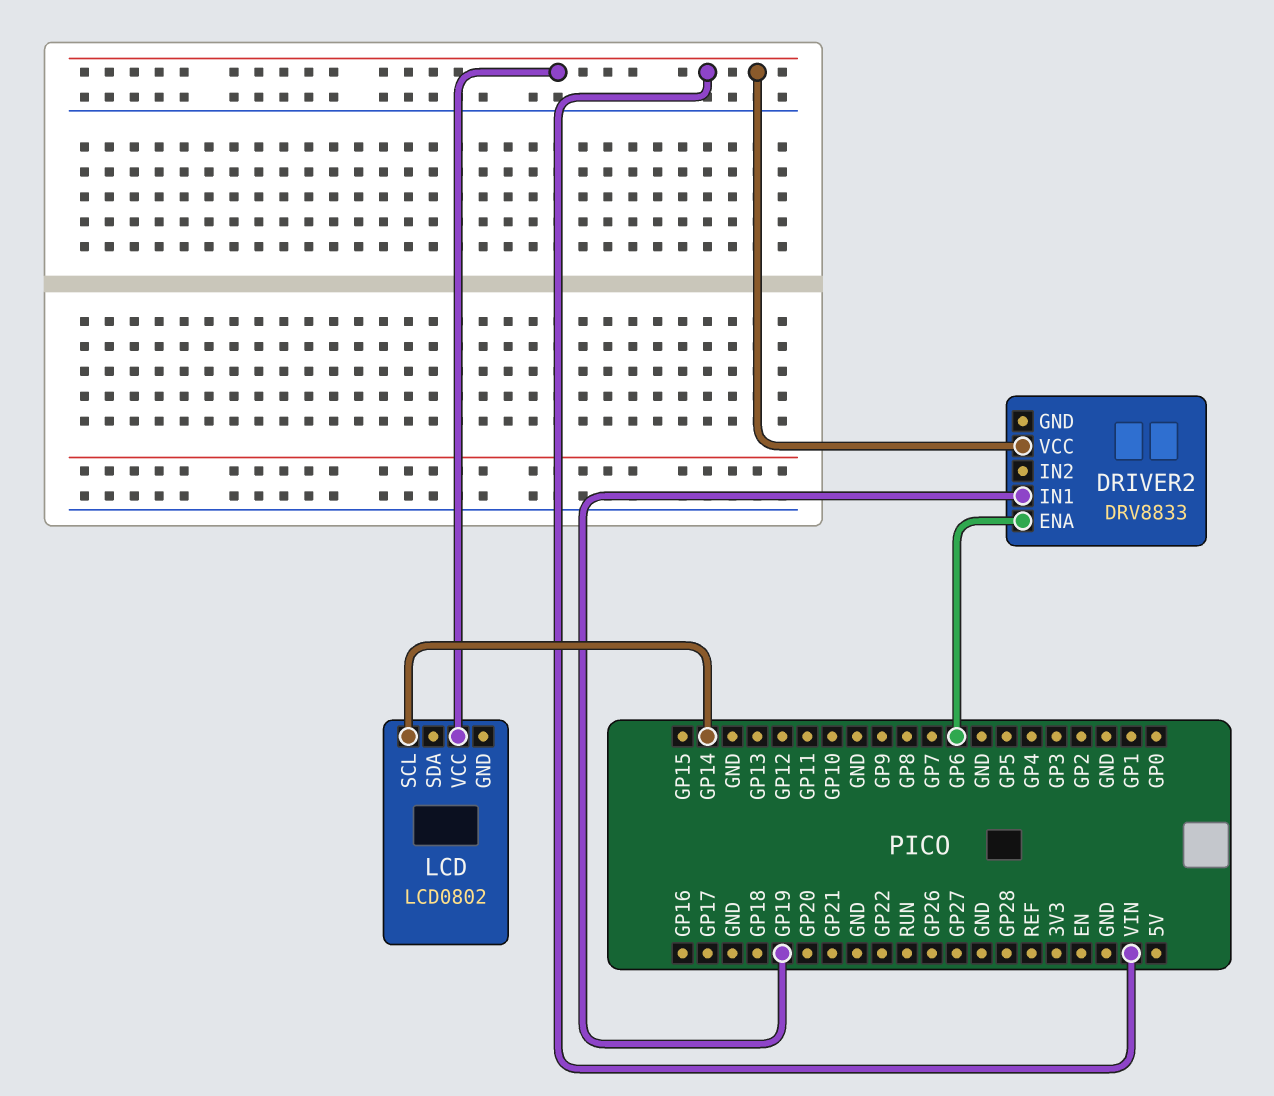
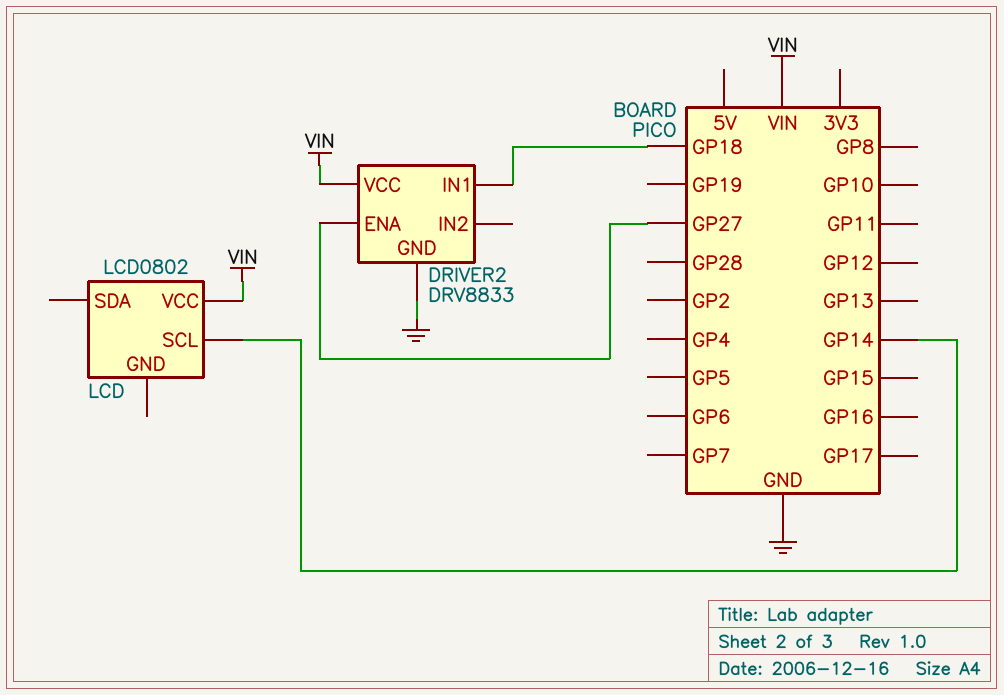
DRIVER2 pin ENA: GP6 -> GP27
DRIVER2 pin GND: none -> GND
DRIVER2 pin IN1: GP19 -> GP18

